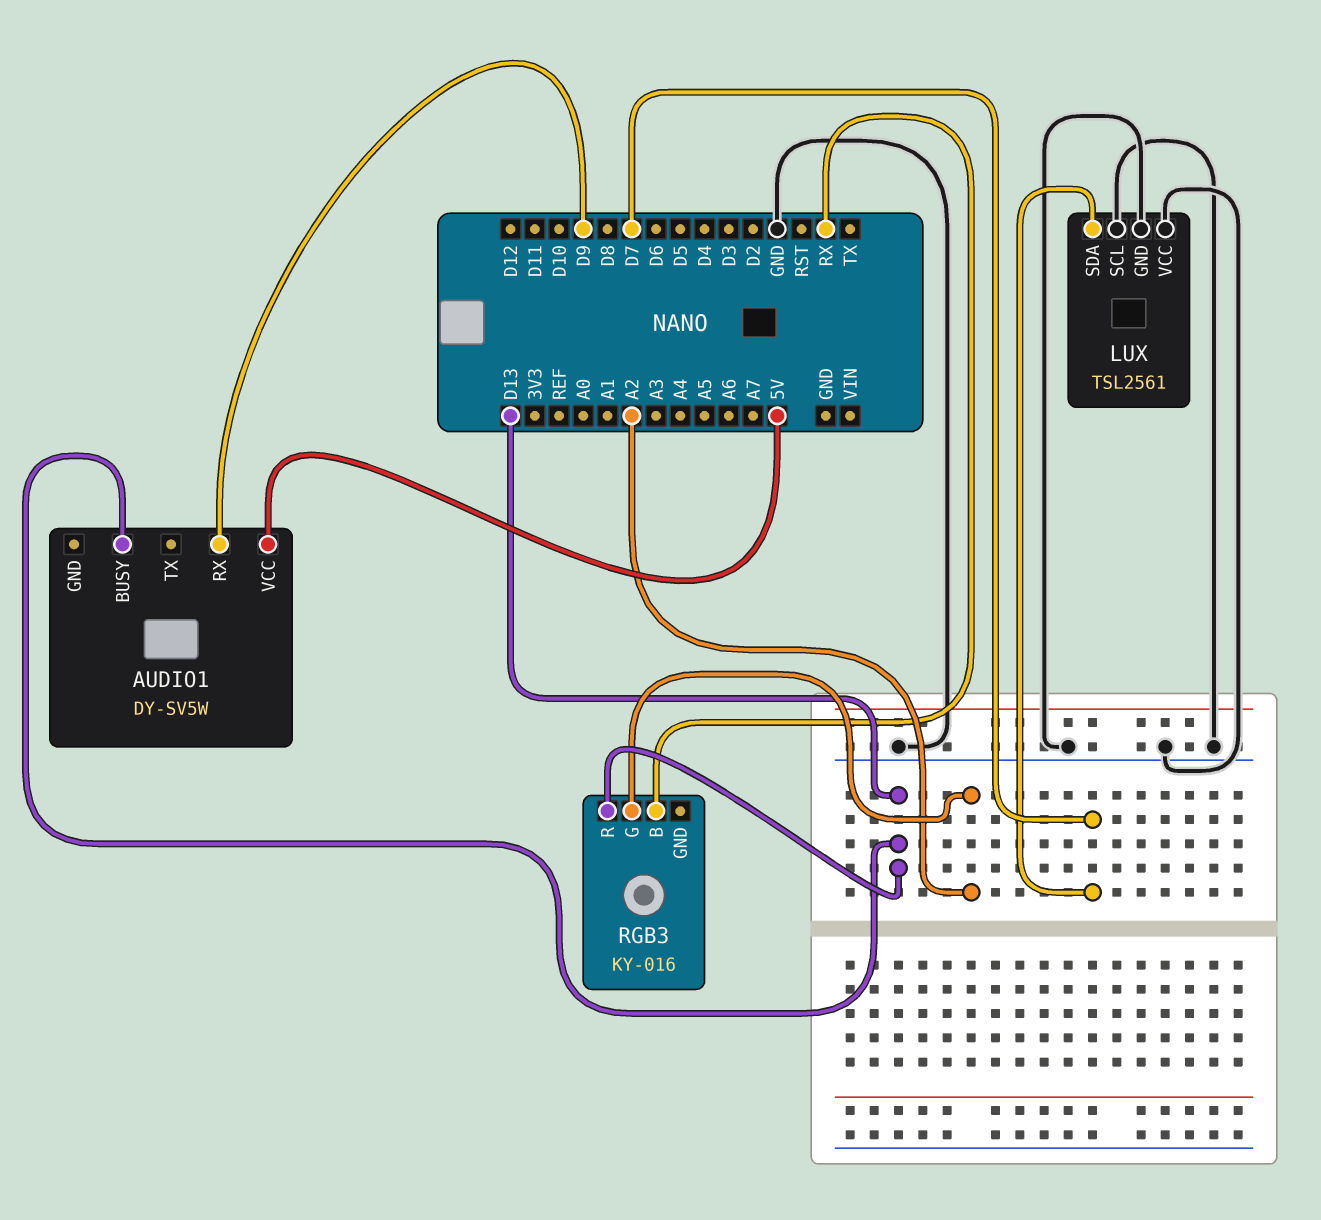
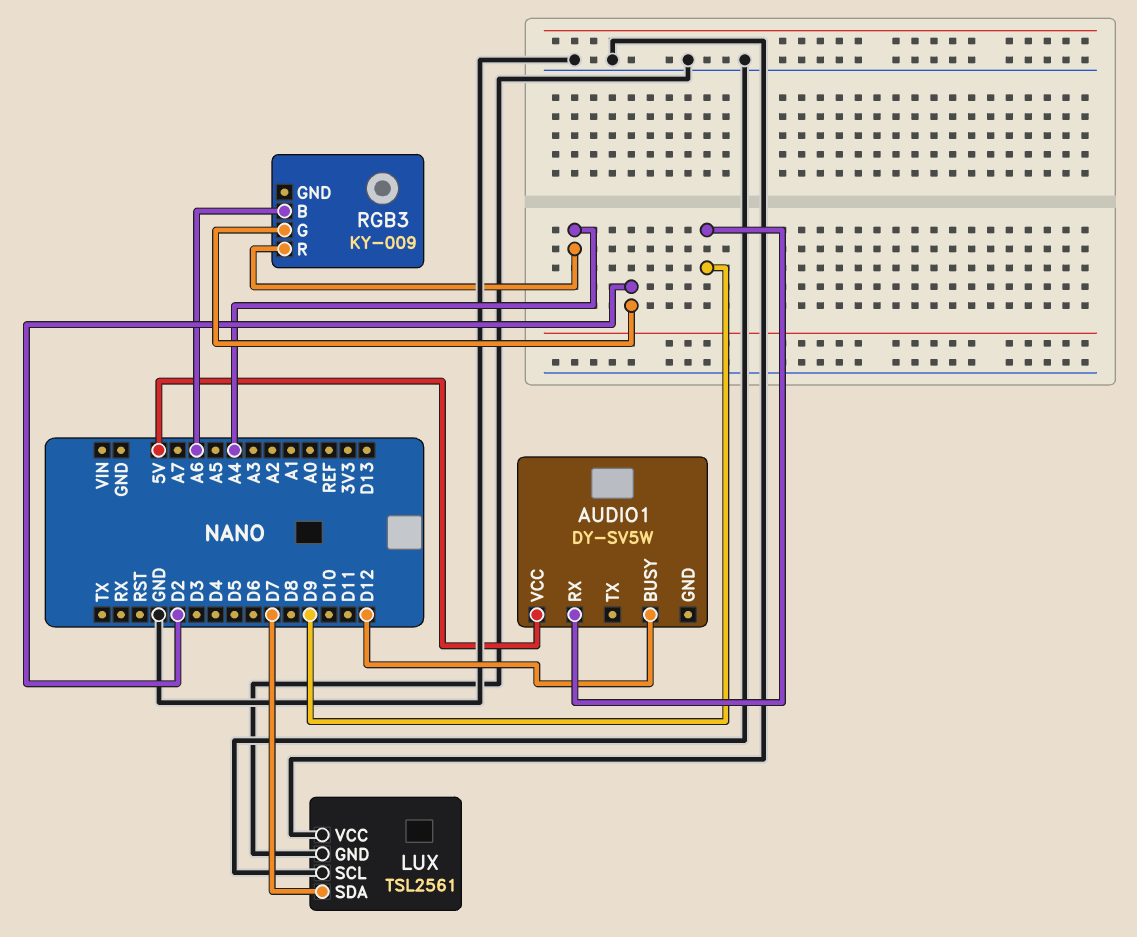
AUDIO1 pin BUSY: D13 -> D12
RGB3: KY-016 -> KY-009
RGB3 pin B: RX -> A6
RGB3 pin G: A2 -> D2
RGB3 pin R: D13 -> A4

